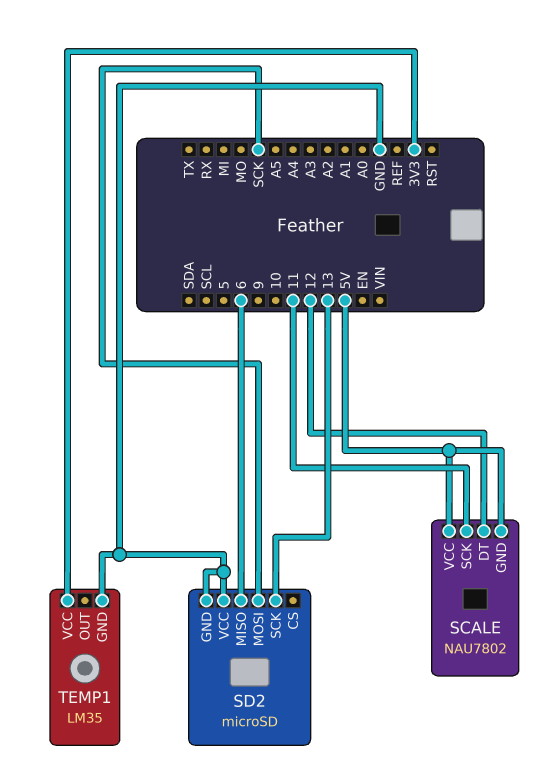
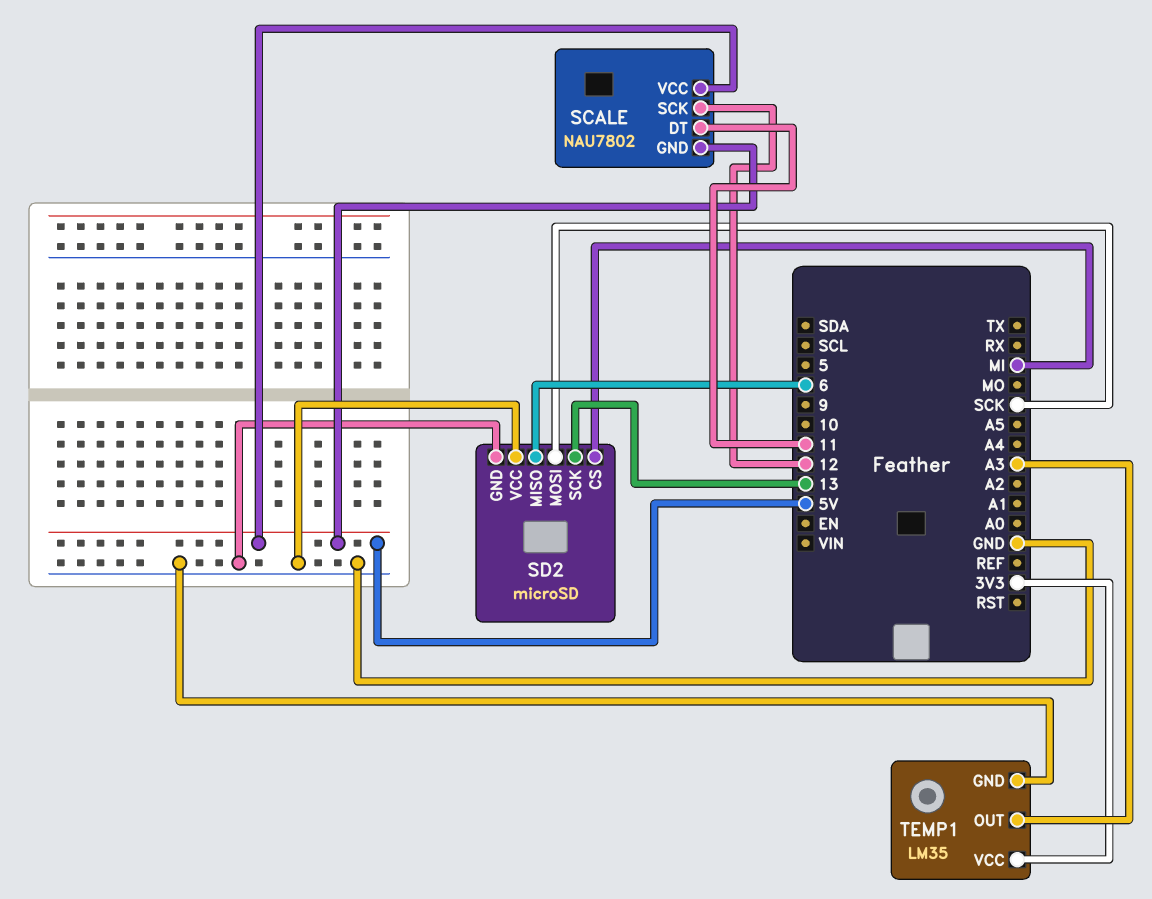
SCALE pin DT: 12 -> 11
SCALE pin SCK: 11 -> 12
SD2 pin CS: none -> MI
TEMP1 pin OUT: none -> A3

